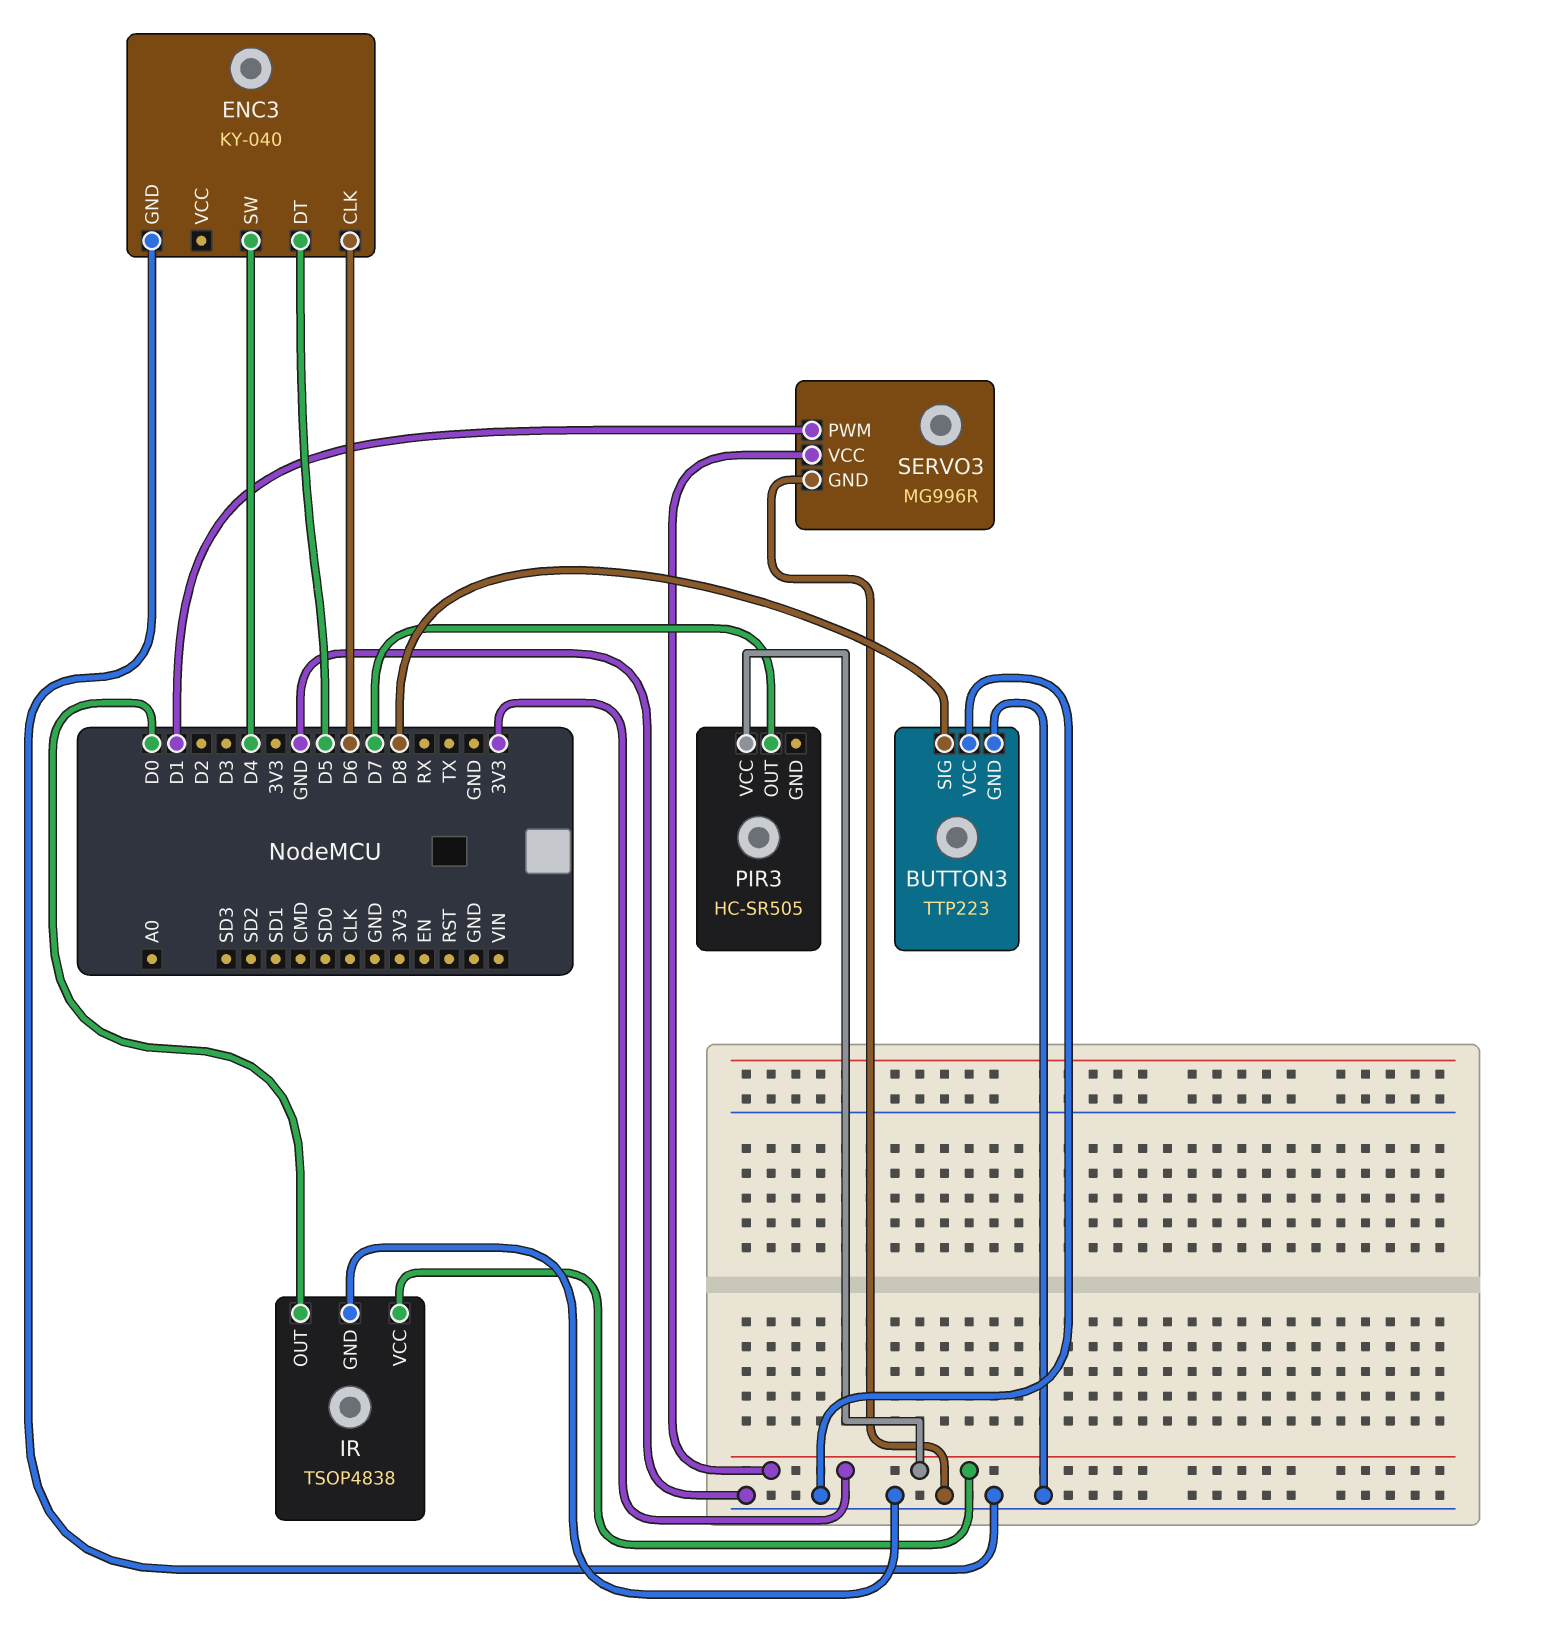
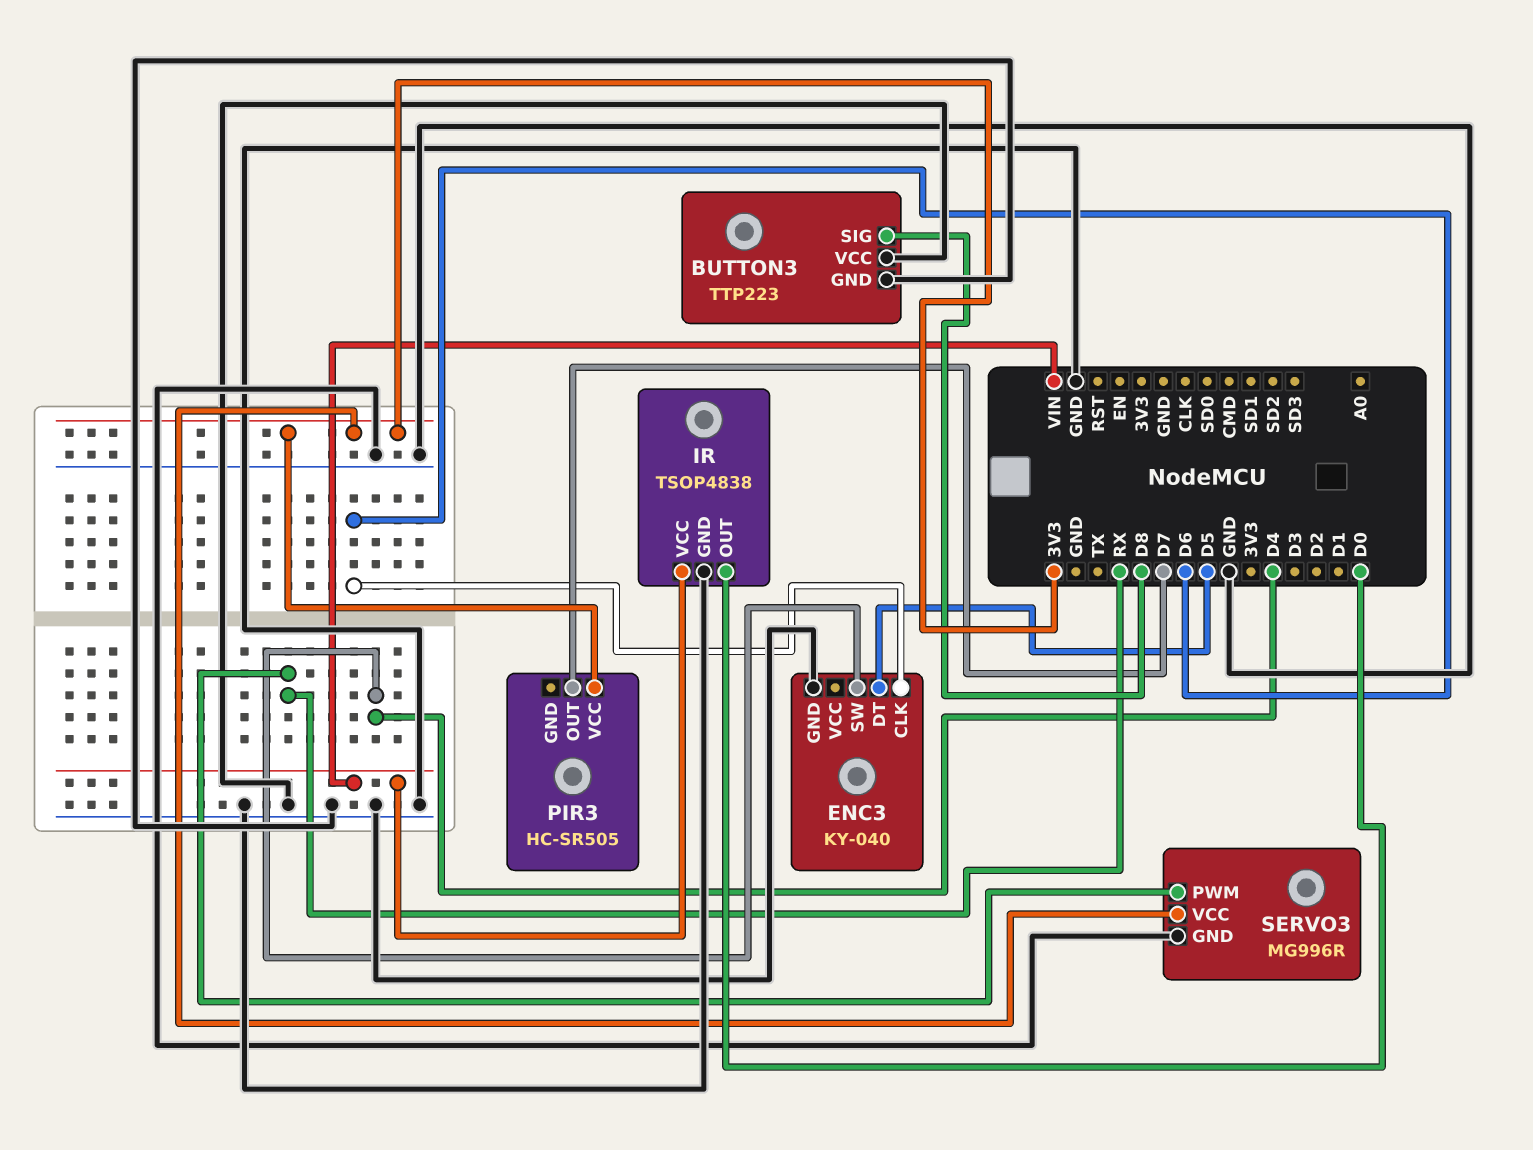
IR pin VCC: 3V3 -> VIN
SERVO3 pin PWM: D1 -> RX

